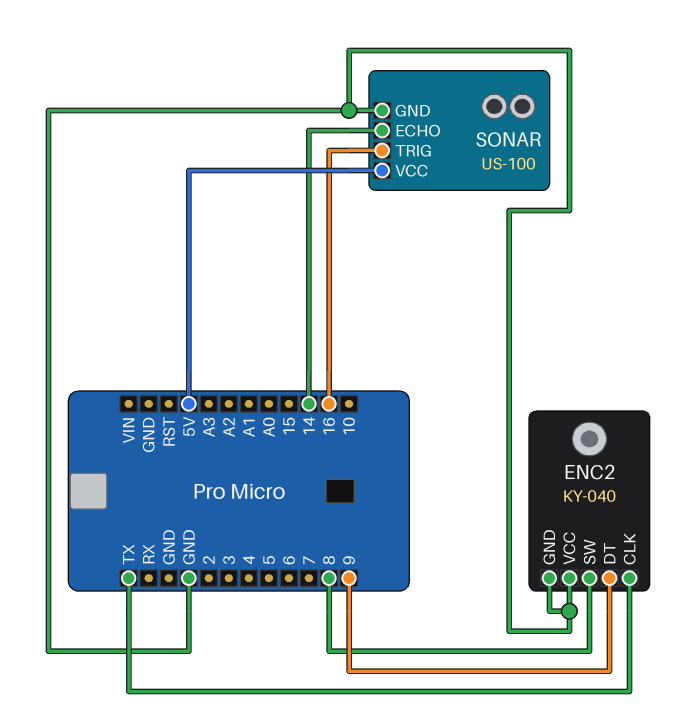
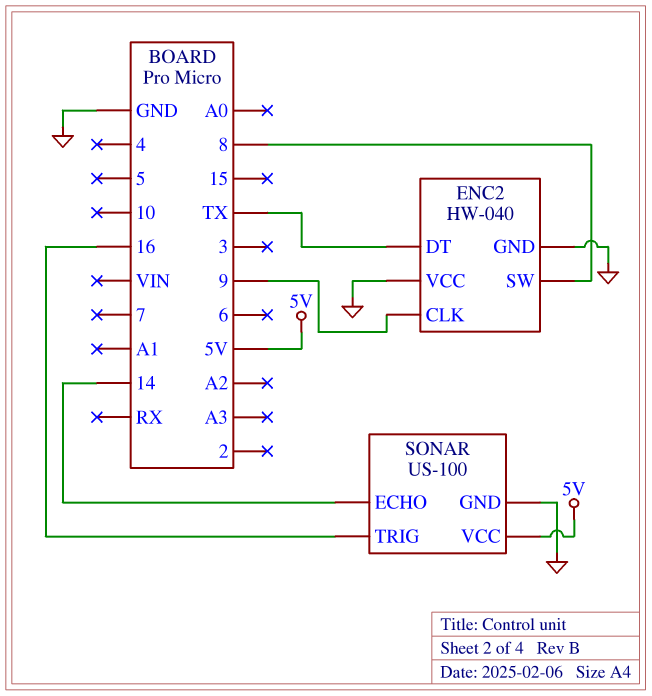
ENC2: KY-040 -> HW-040
ENC2 pin CLK: TX -> 9
ENC2 pin DT: 9 -> TX

